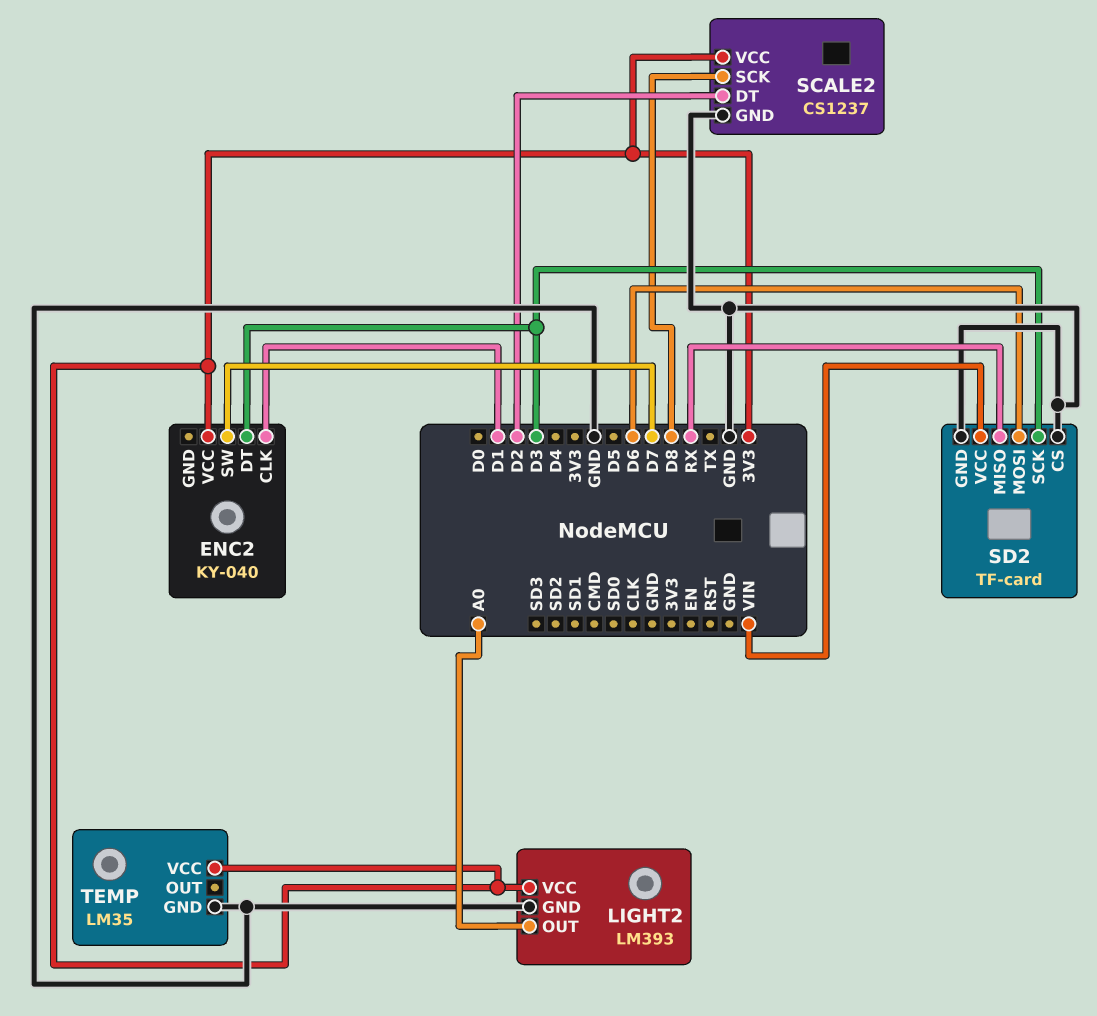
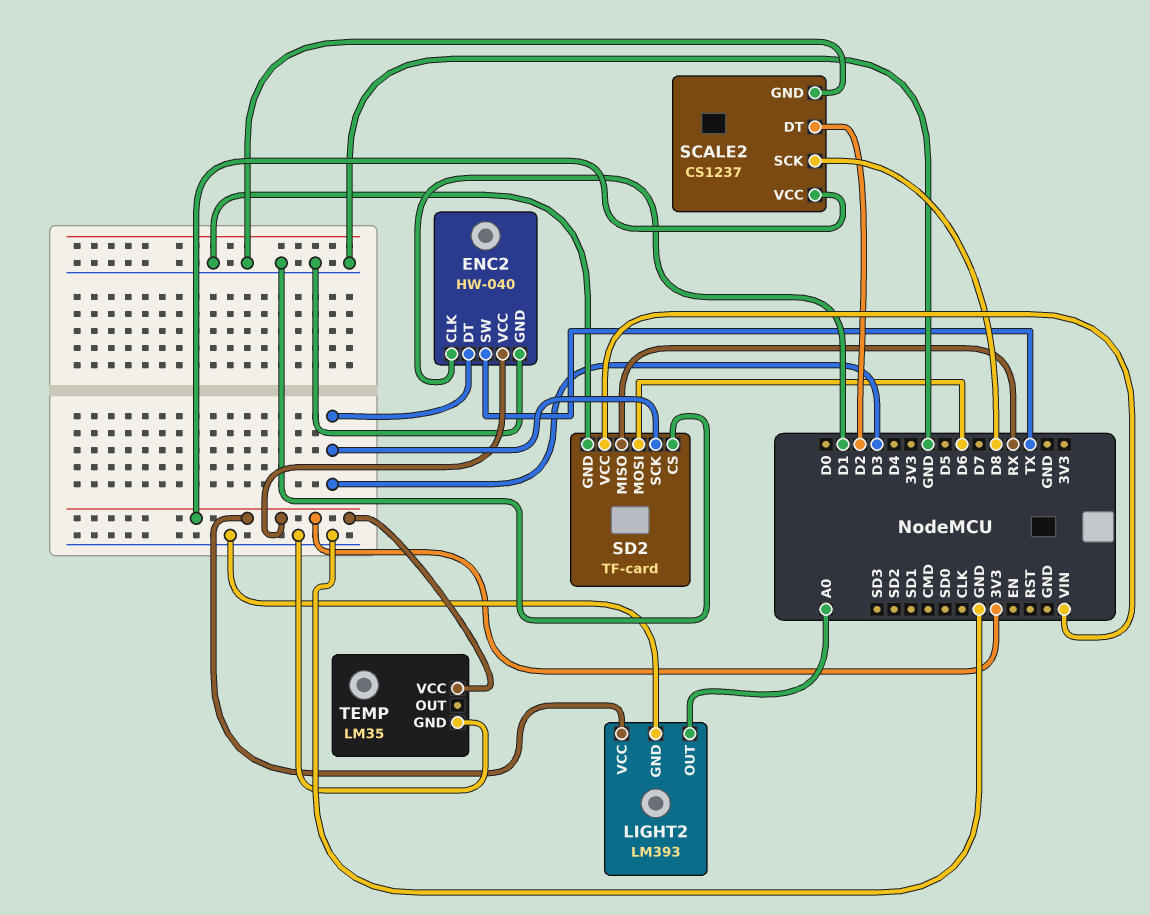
ENC2: KY-040 -> HW-040
ENC2 pin GND: none -> GND
ENC2 pin SW: D7 -> TX

